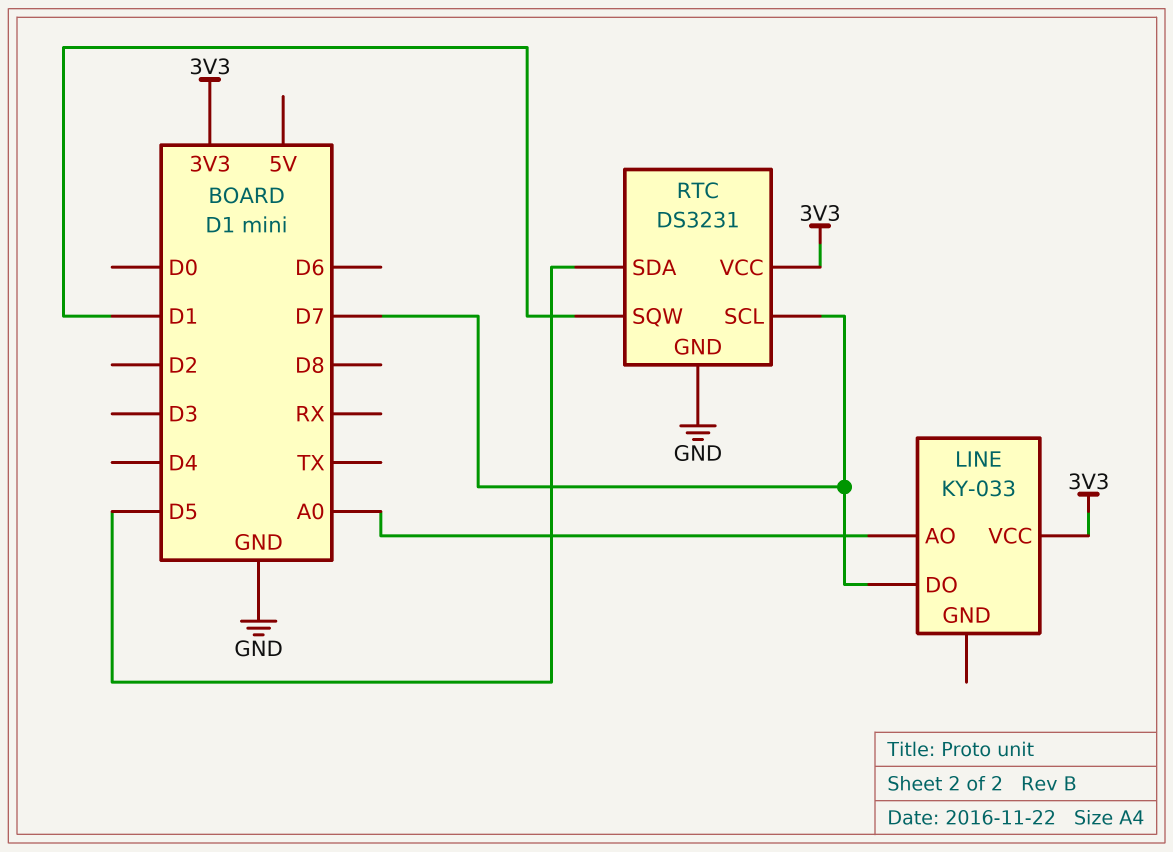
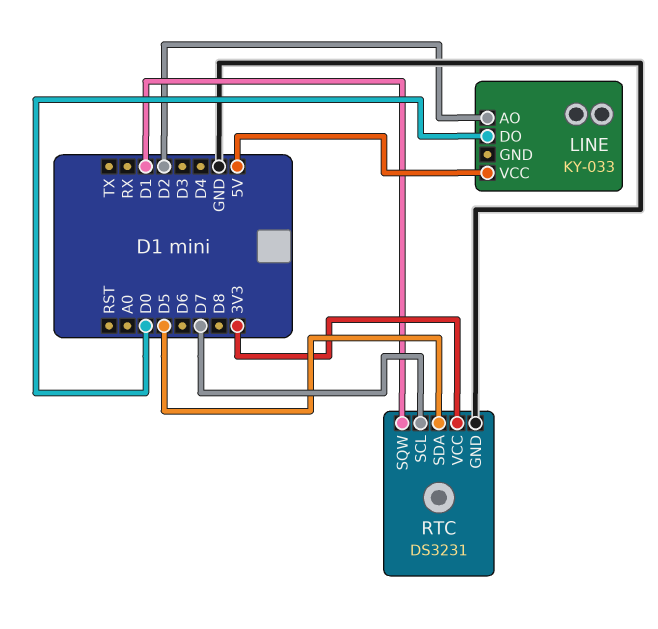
LINE pin AO: A0 -> D2
LINE pin DO: D7 -> D0
LINE pin VCC: 3V3 -> 5V

